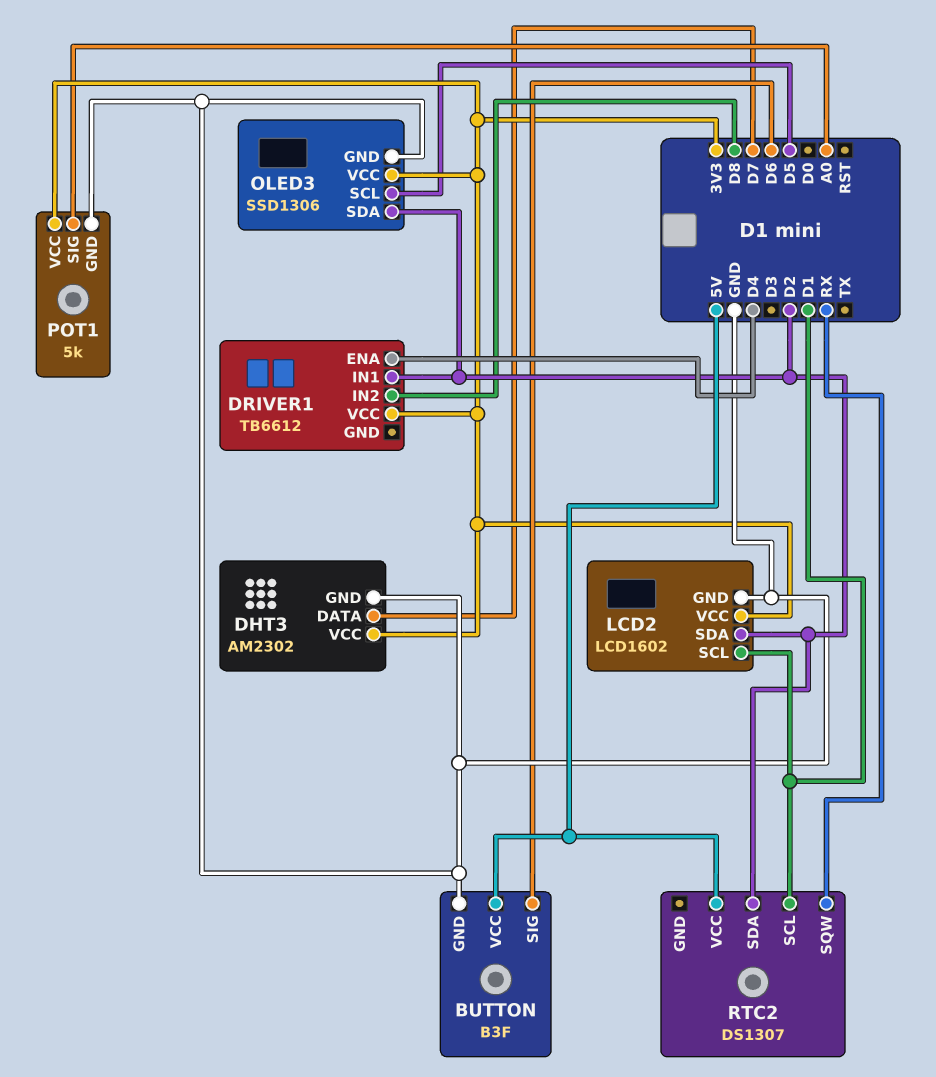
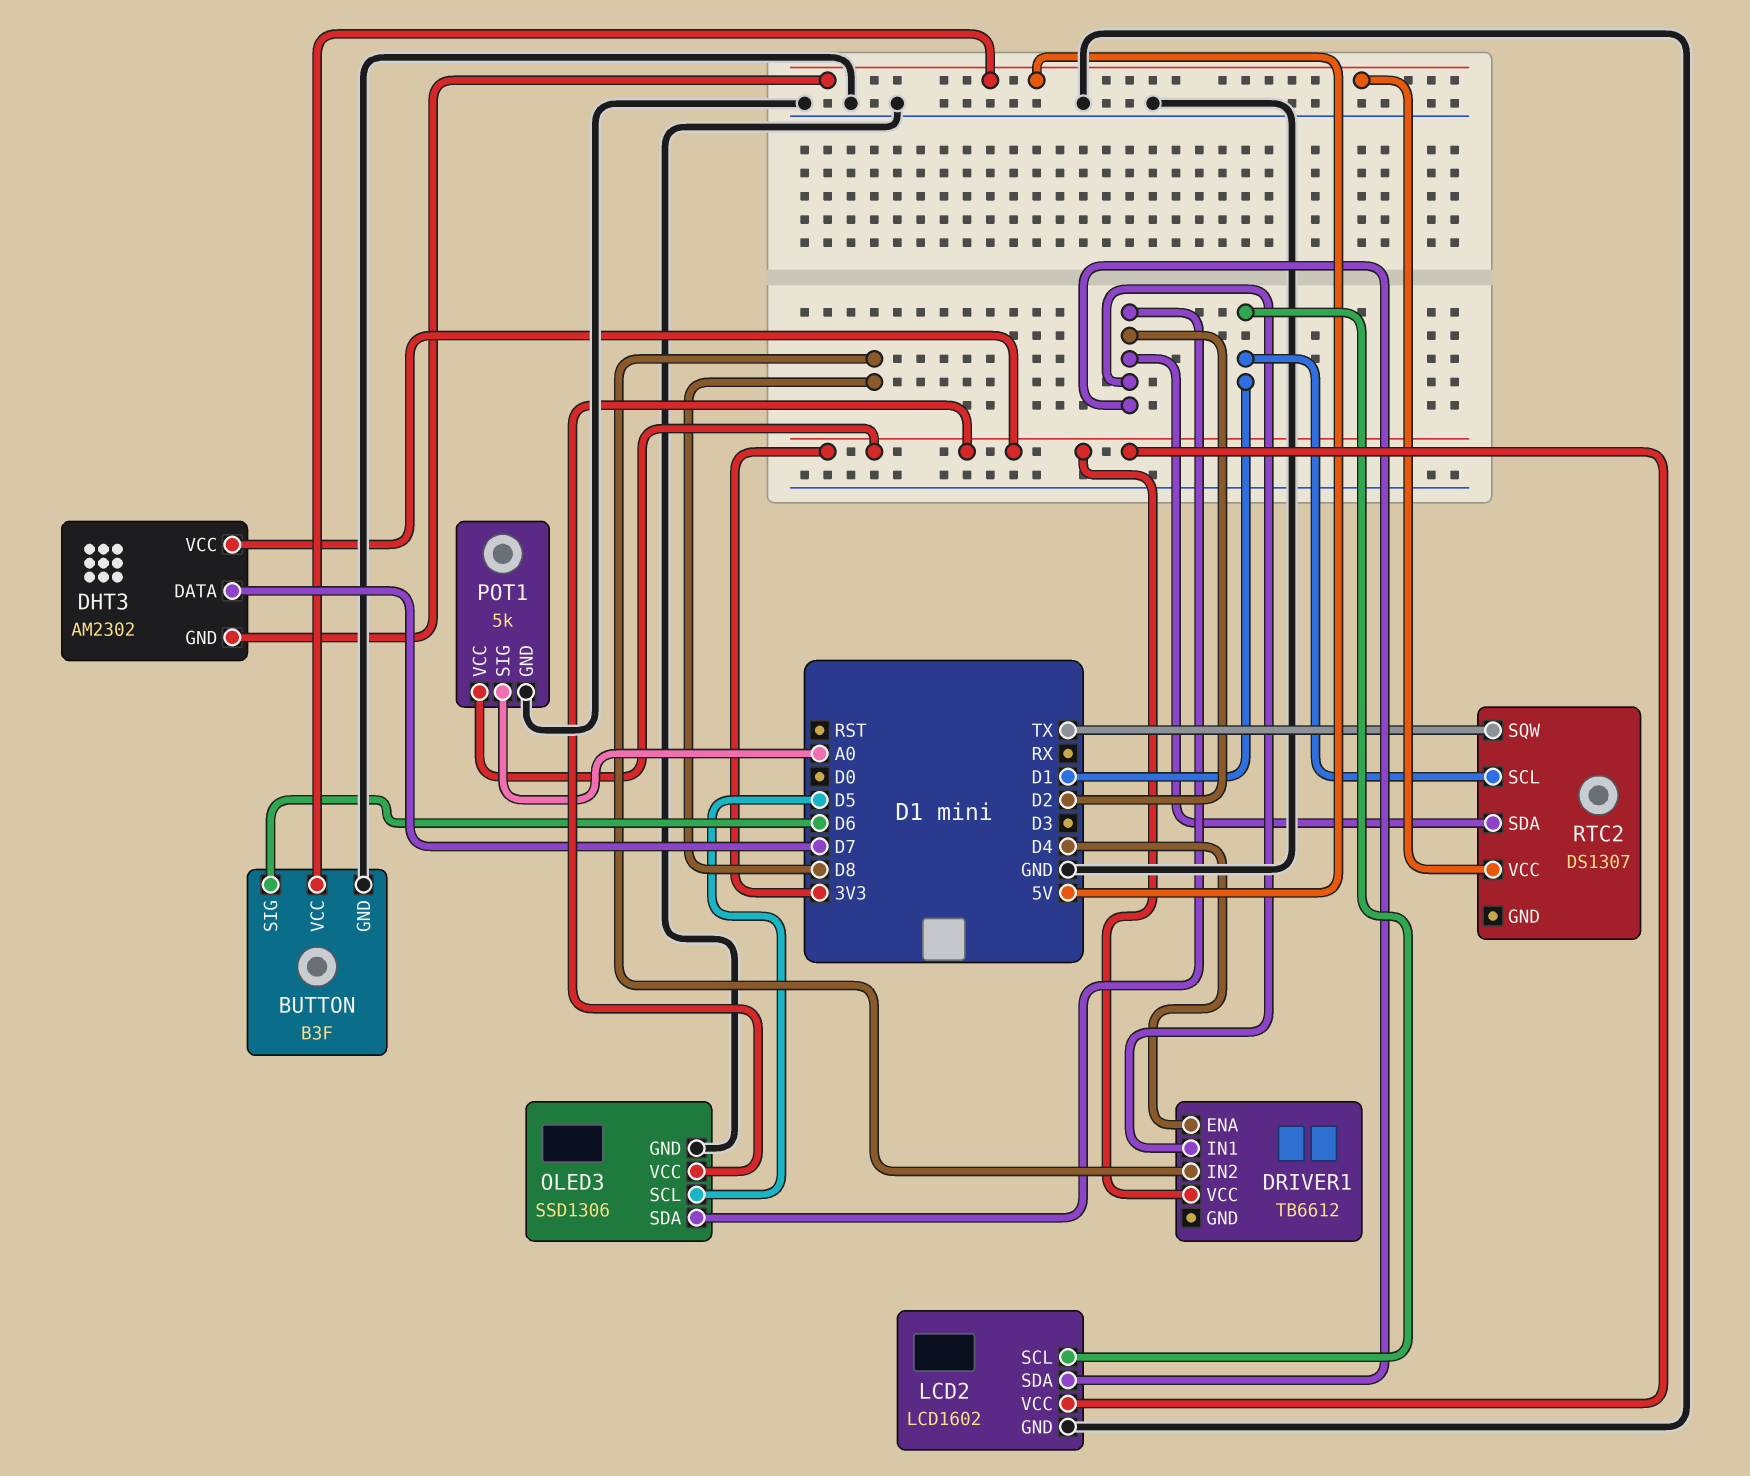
DHT3 pin GND: GND -> 5V
RTC2 pin SQW: RX -> TX

